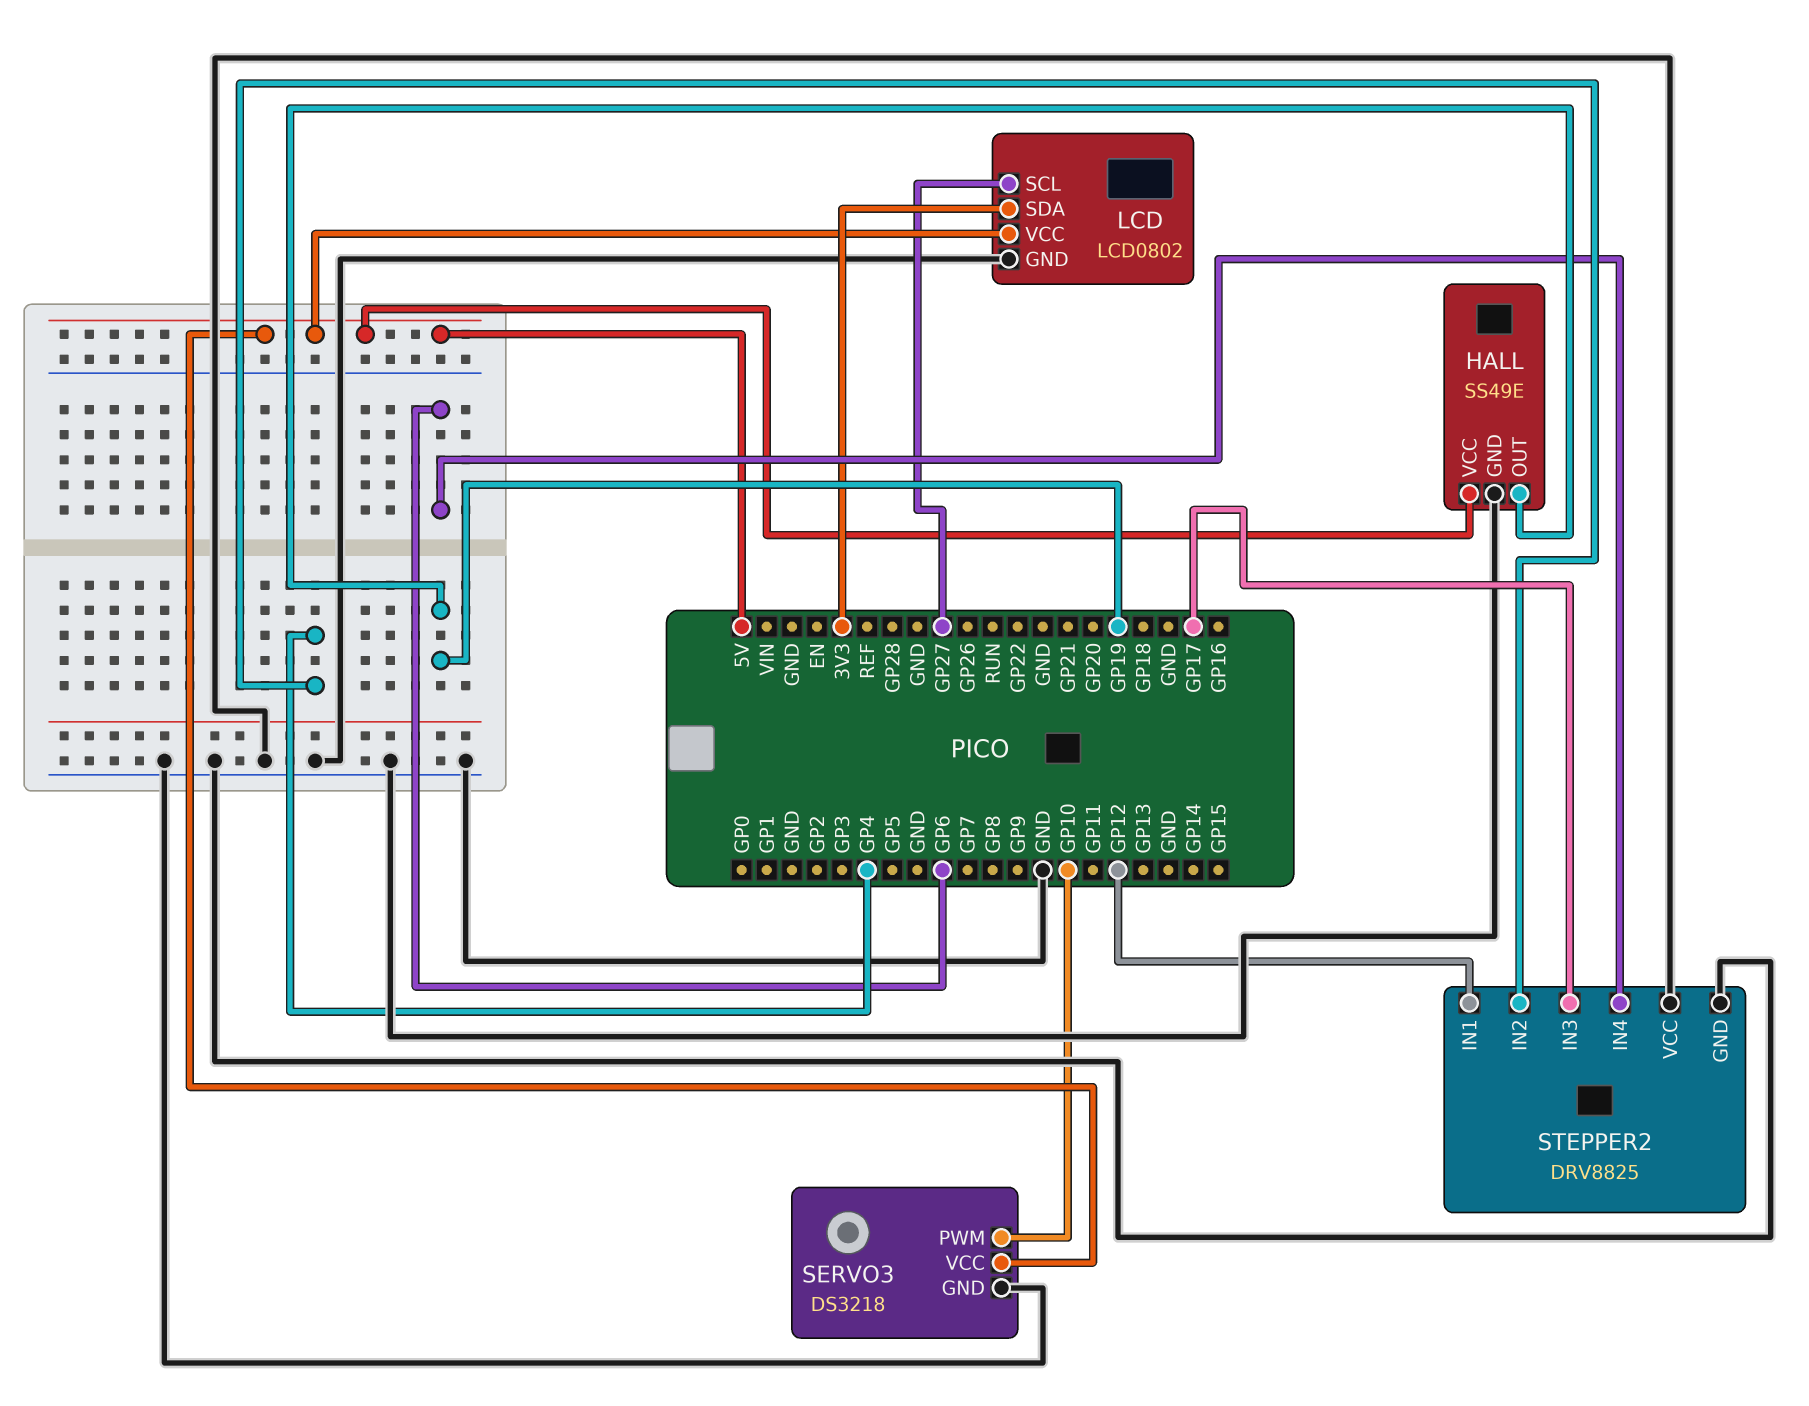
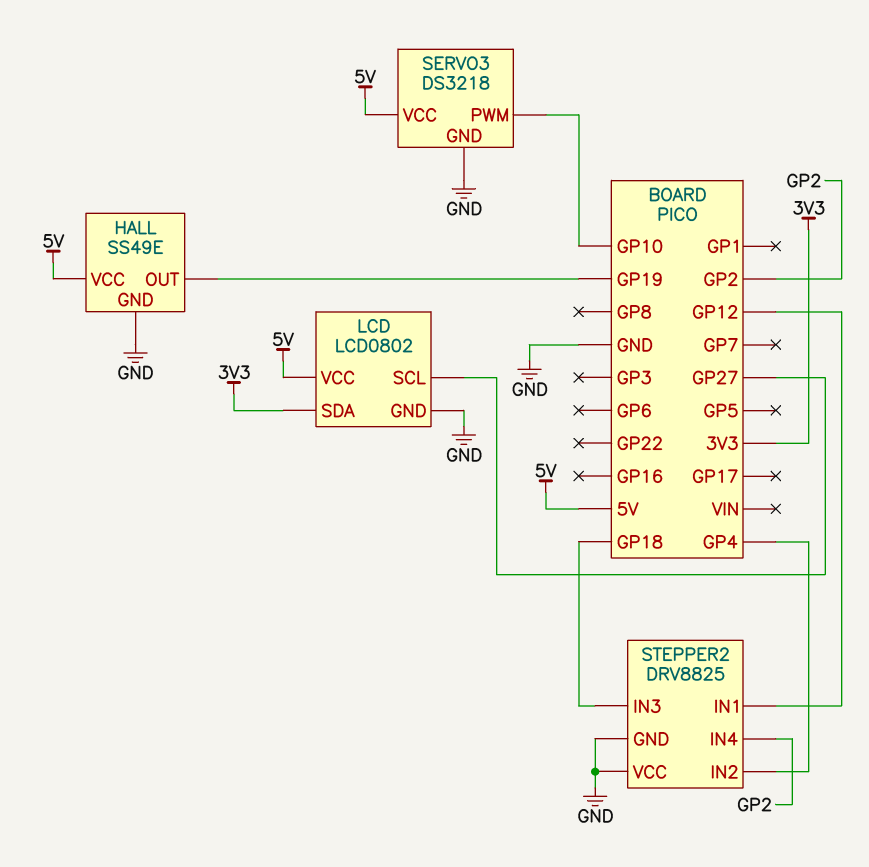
STEPPER2 pin IN3: GP17 -> GP18
STEPPER2 pin IN4: GP6 -> GP2

